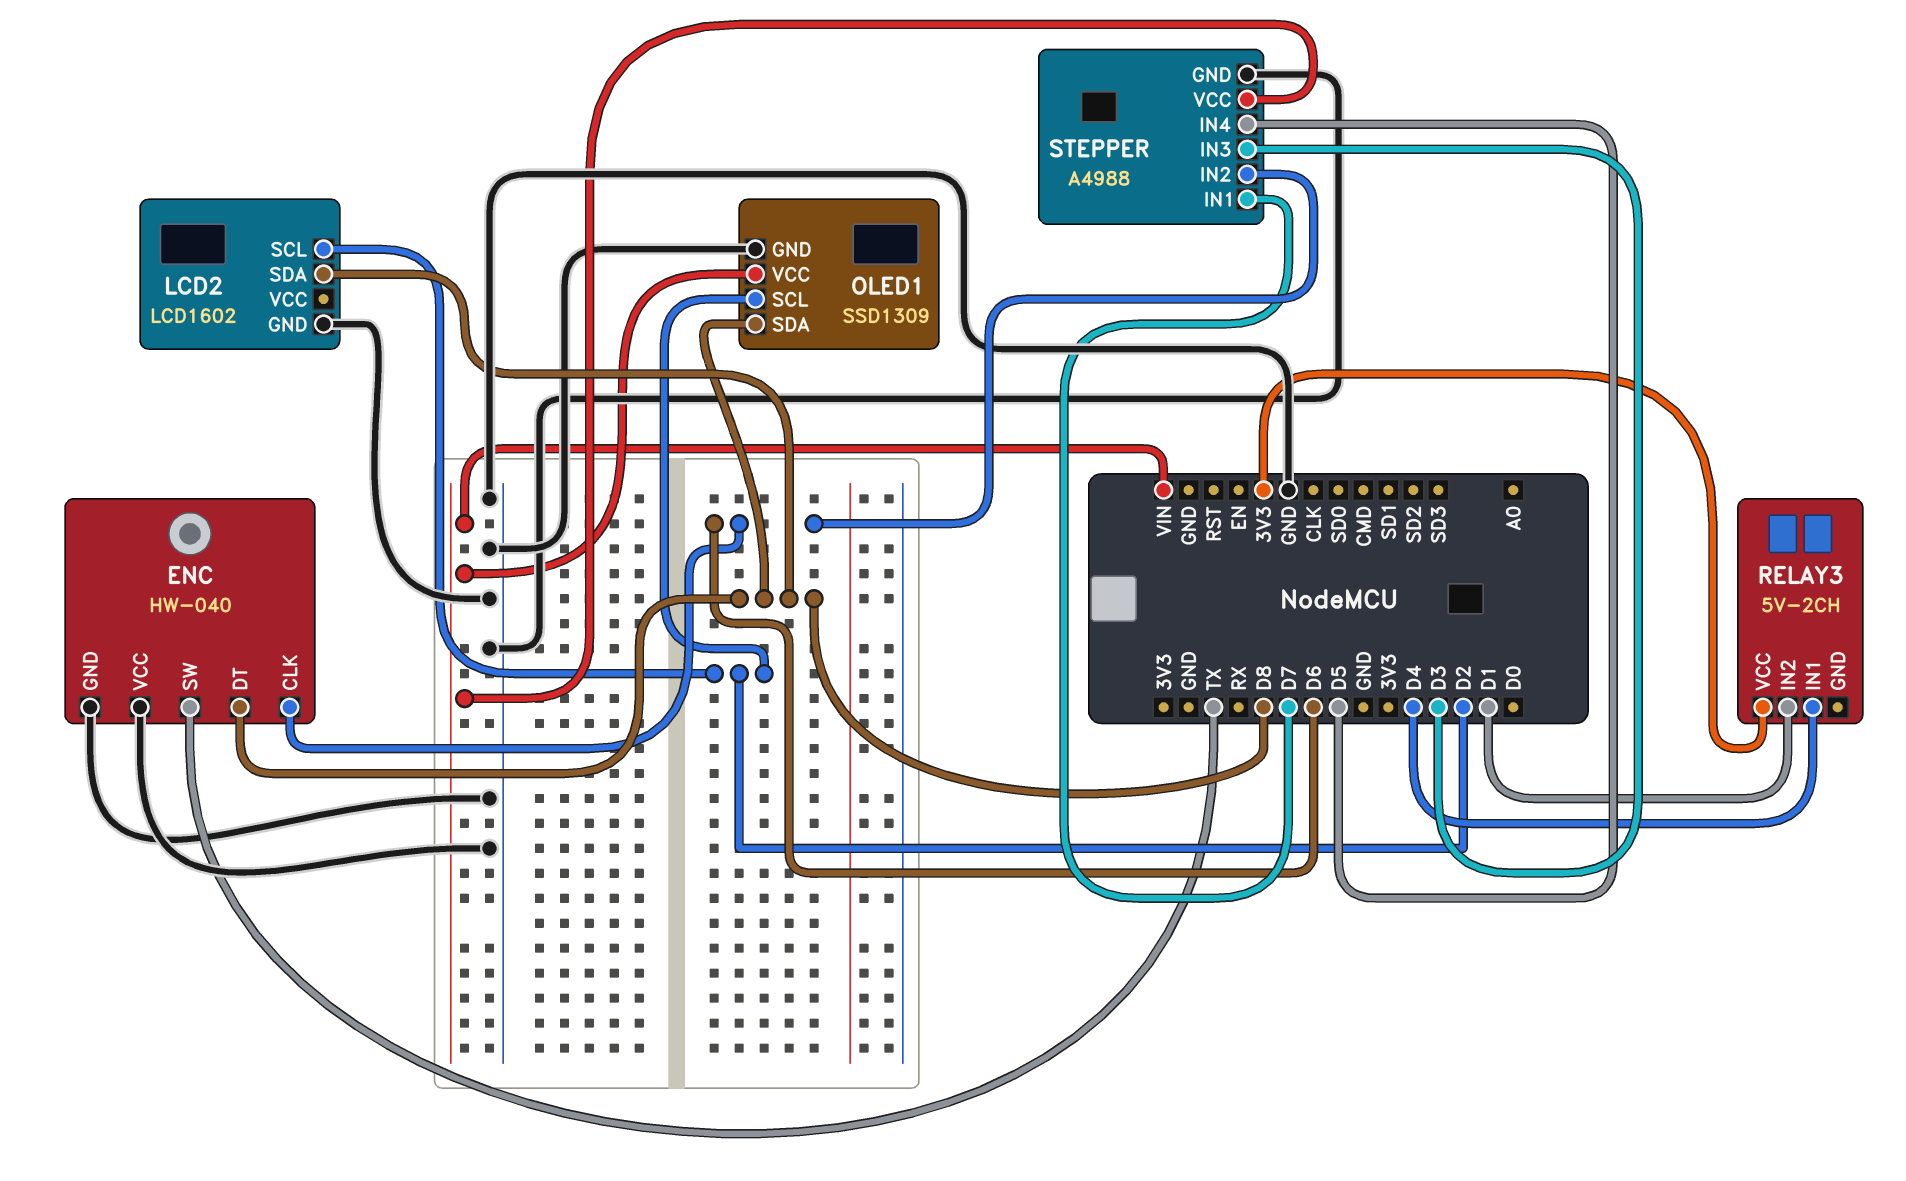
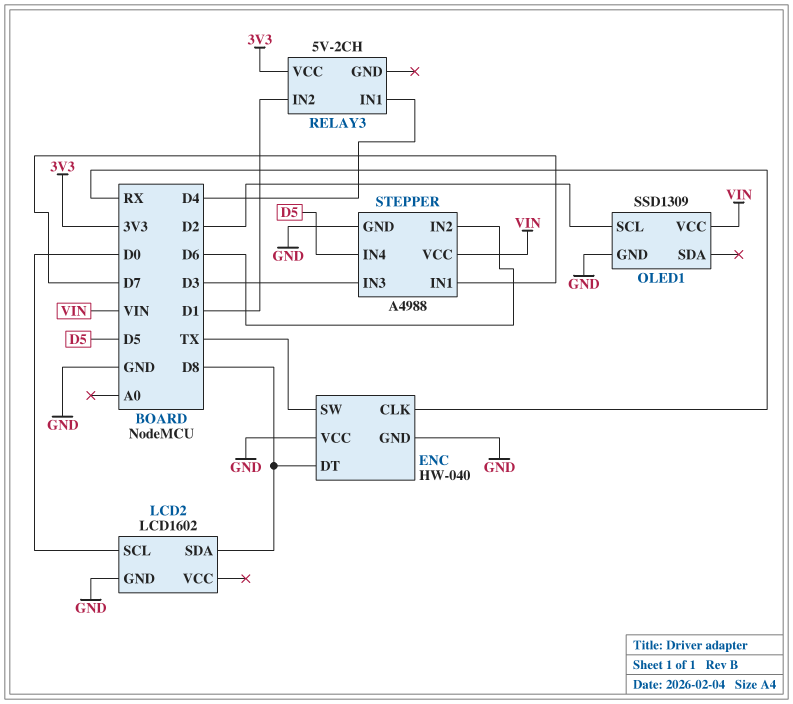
ENC pin CLK: D6 -> RX
LCD2 pin SCL: D2 -> D0
OLED1 pin SDA: D8 -> none

